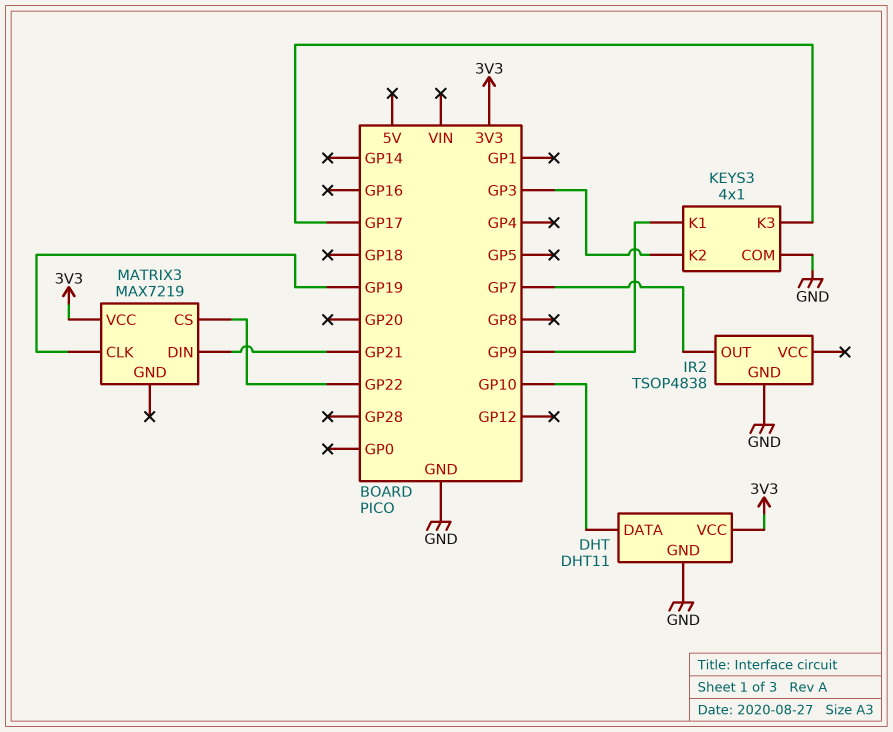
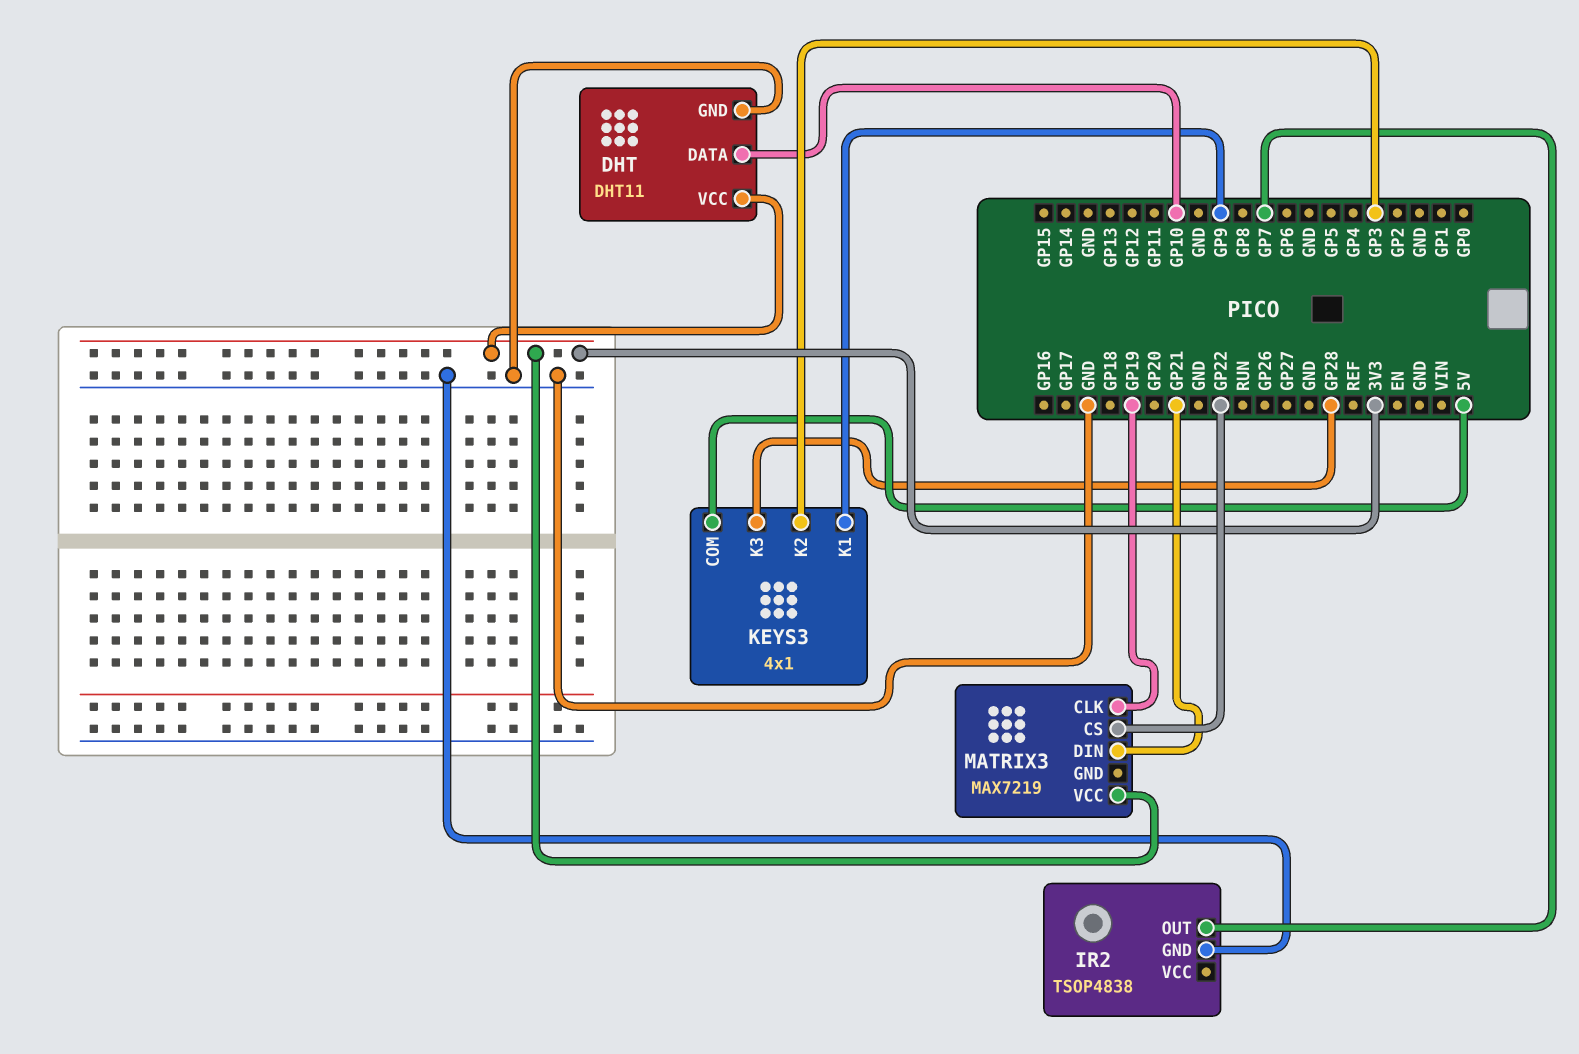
KEYS3 pin COM: GND -> 5V
KEYS3 pin K3: GP17 -> GP28

